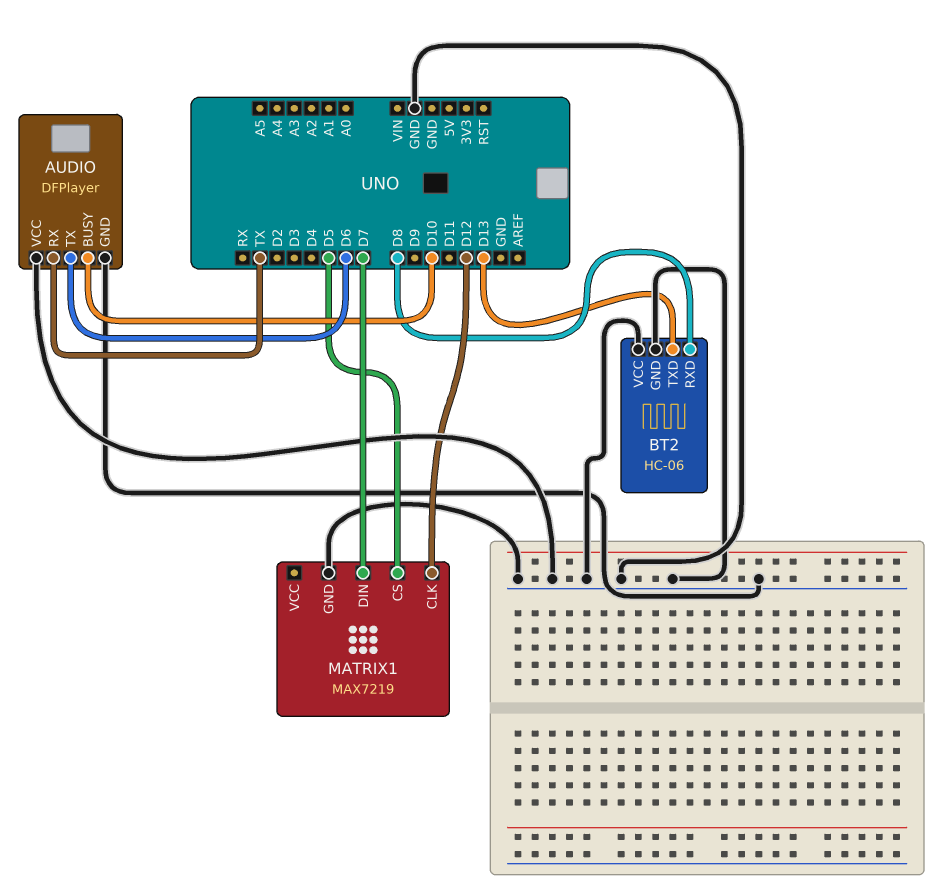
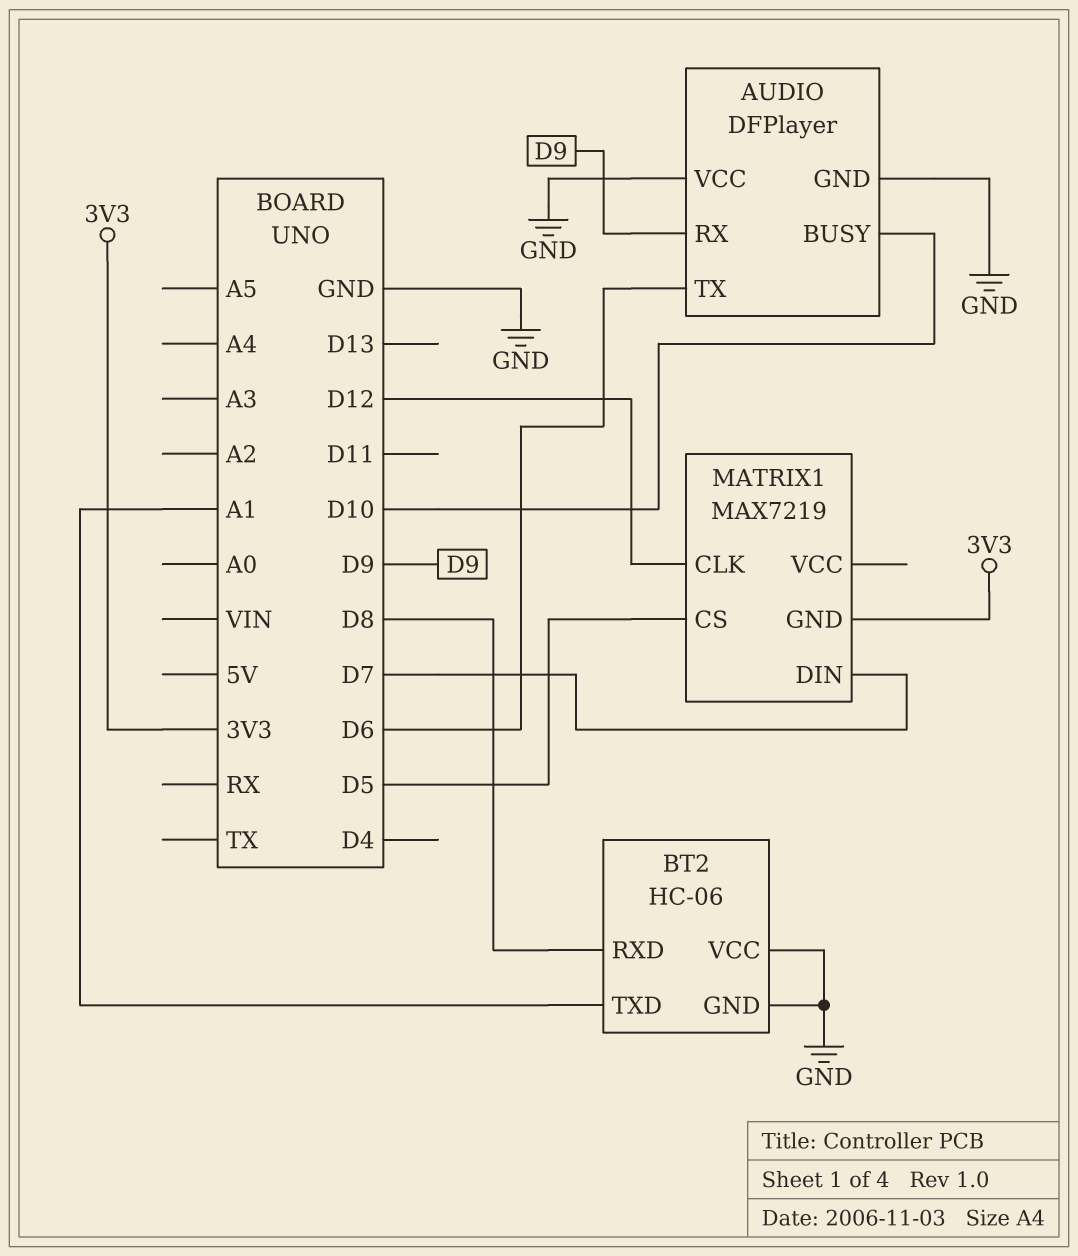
AUDIO pin RX: TX -> D9
BT2 pin TXD: D13 -> A1
MATRIX1 pin GND: GND -> 3V3

